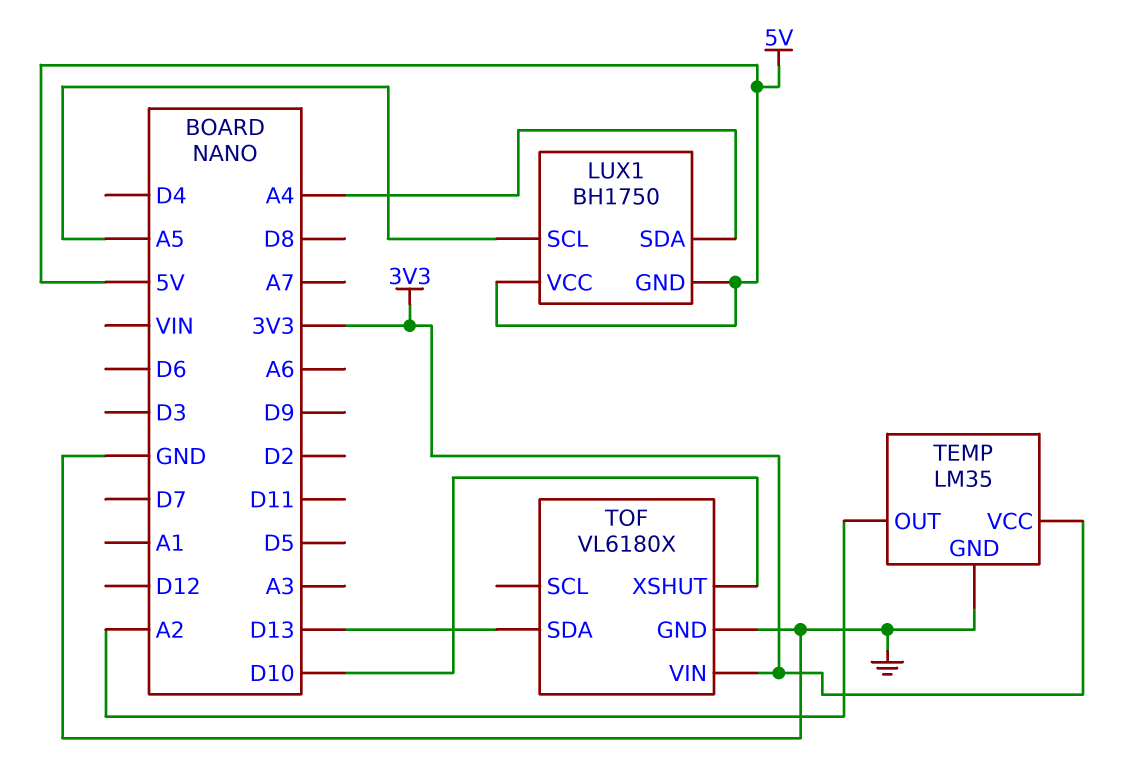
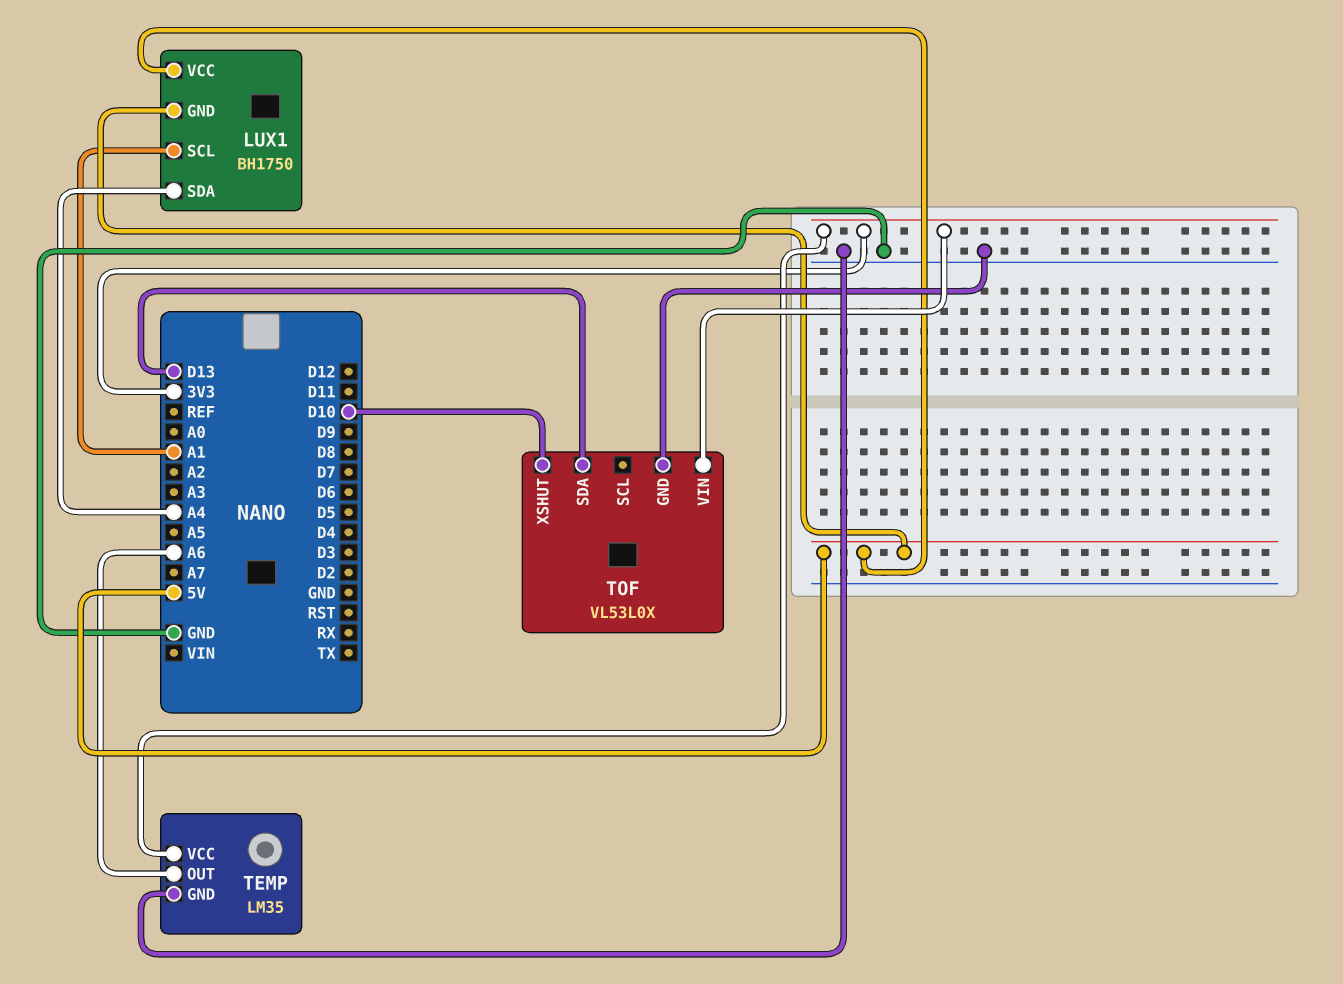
LUX1 pin SCL: A5 -> A1
TEMP pin OUT: A2 -> A6
TOF: VL6180X -> VL53L0X

